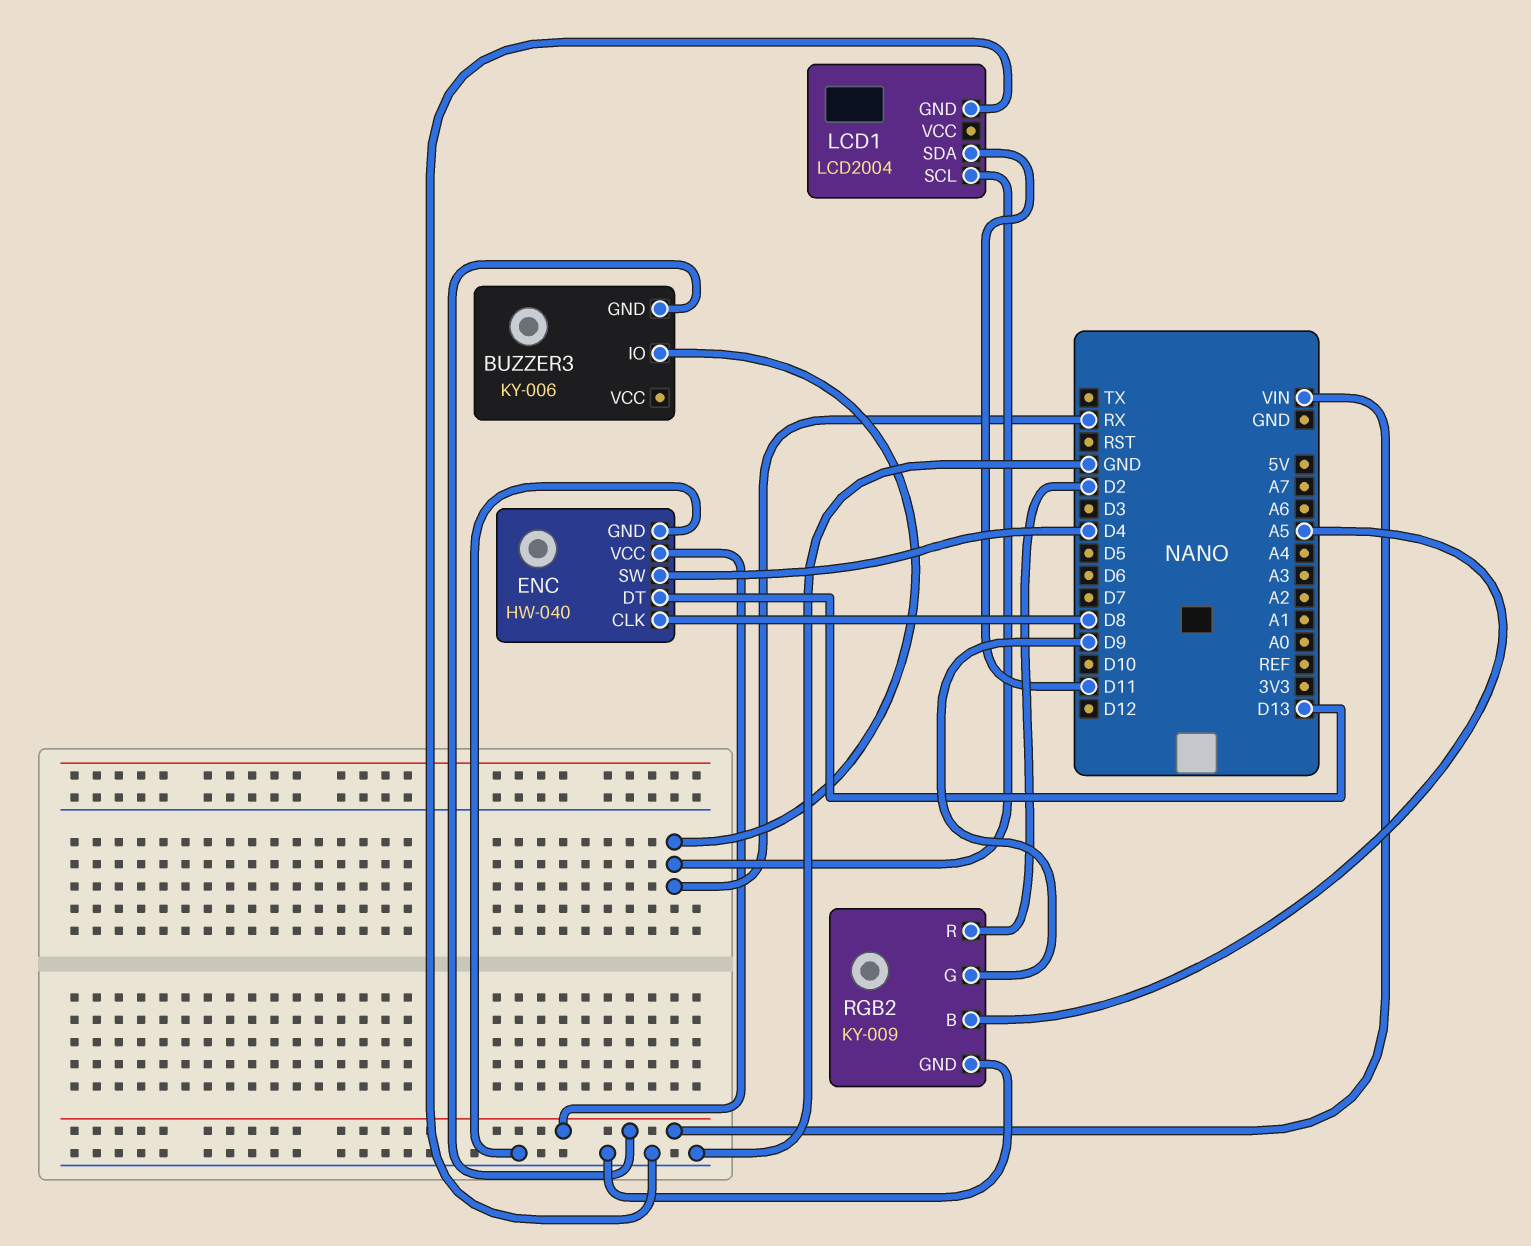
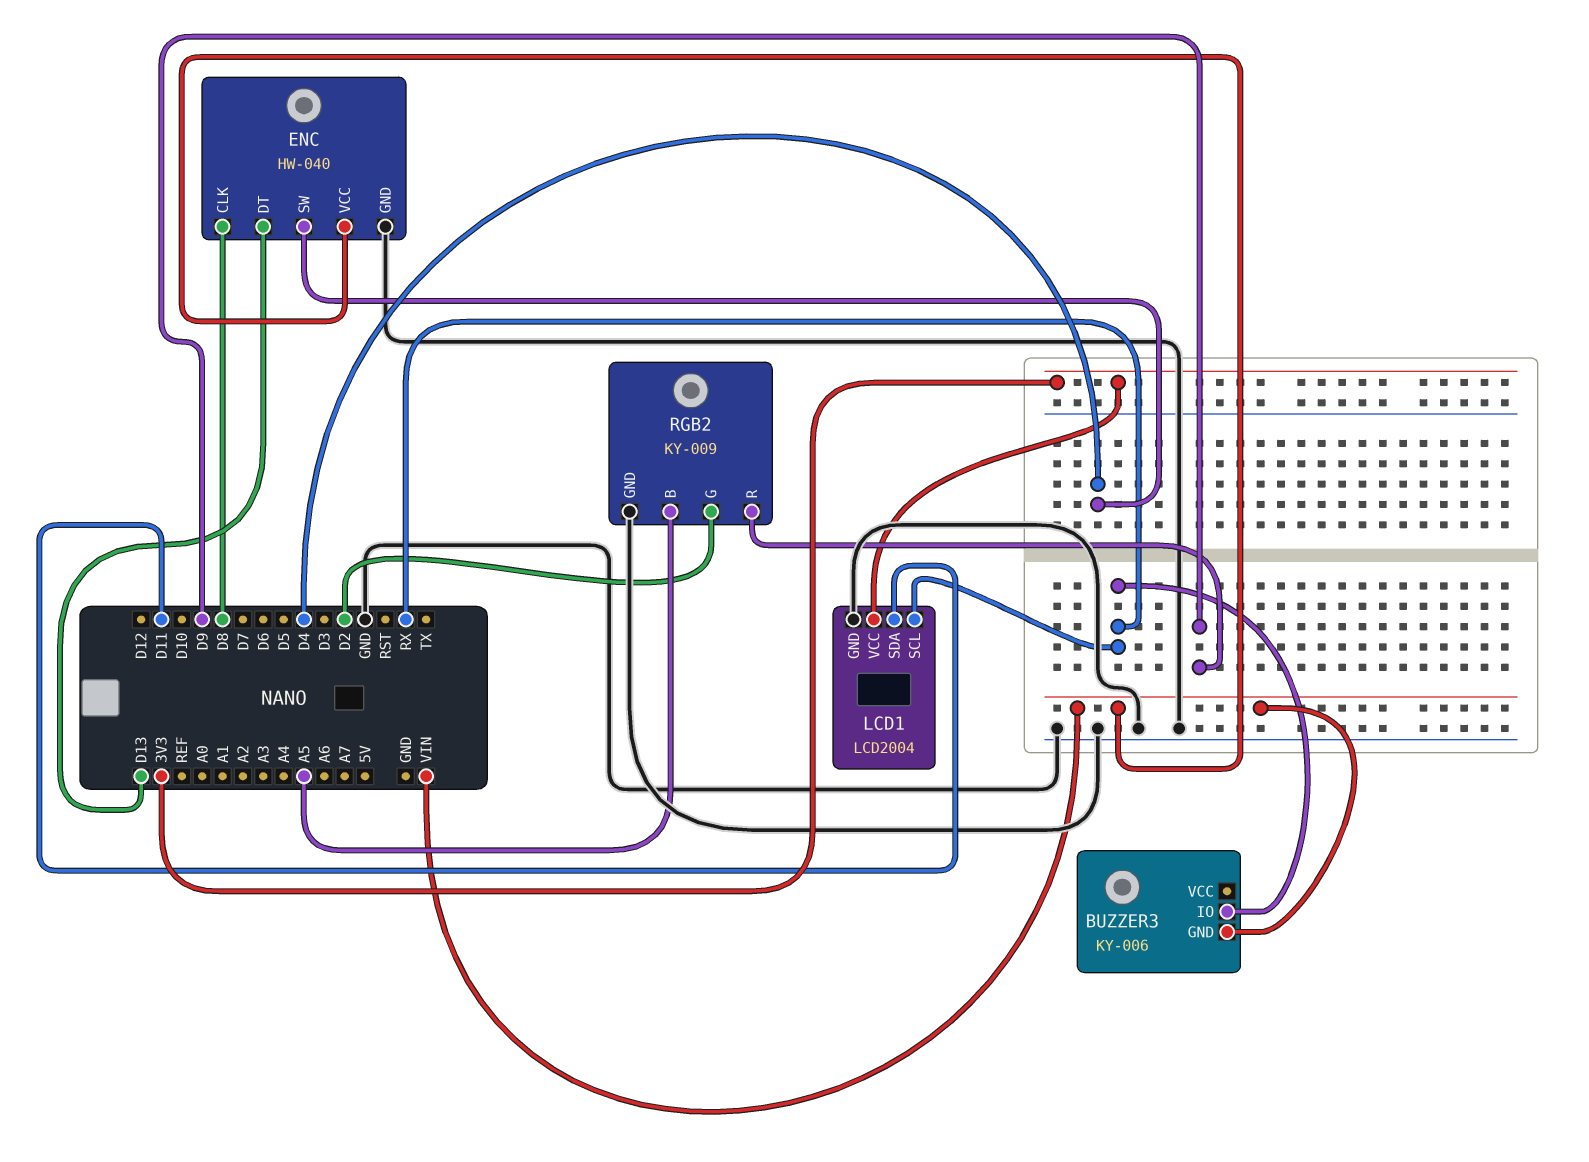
LCD1 pin VCC: none -> 3V3
RGB2 pin G: D9 -> D2
RGB2 pin R: D2 -> D9

